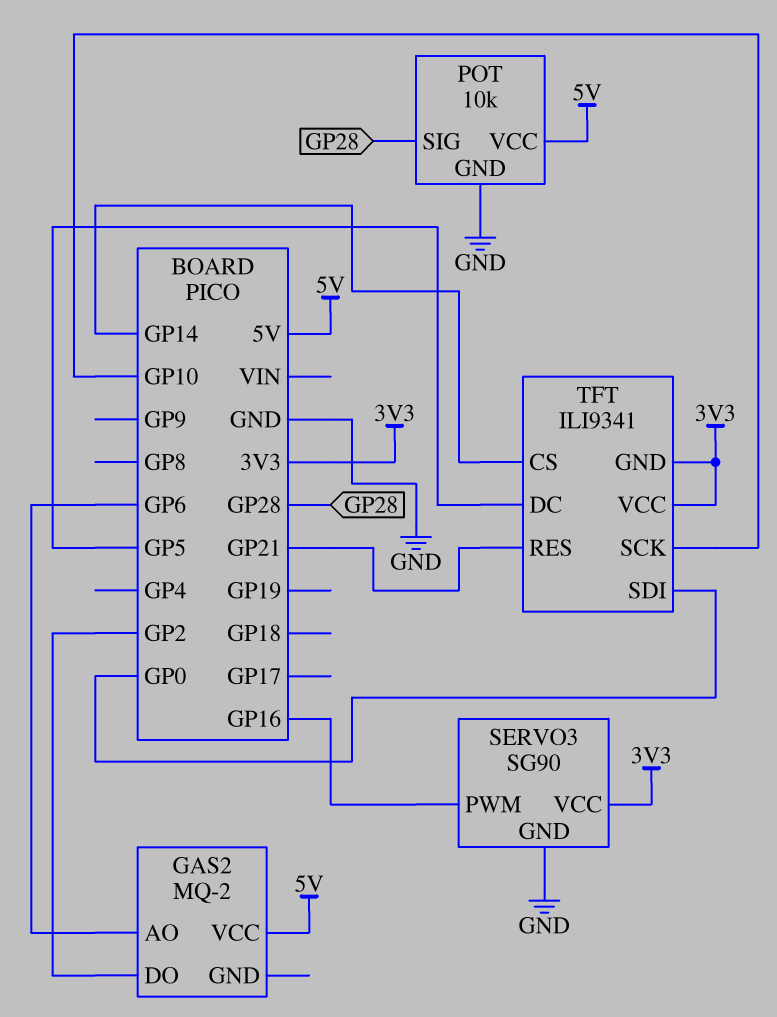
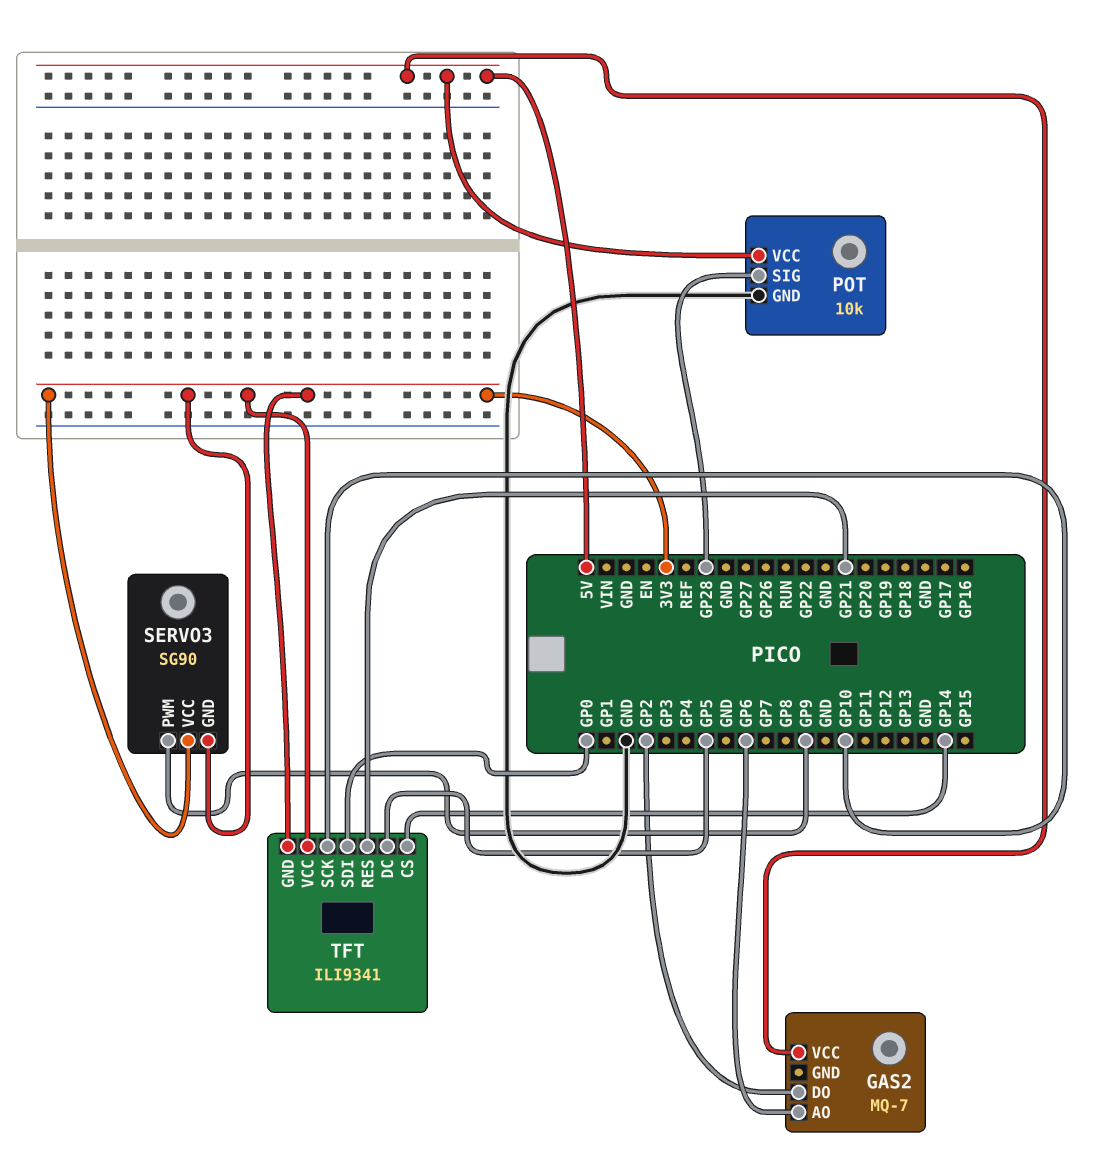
GAS2: MQ-2 -> MQ-7
SERVO3 pin GND: GND -> 3V3
SERVO3 pin PWM: GP16 -> GP9

